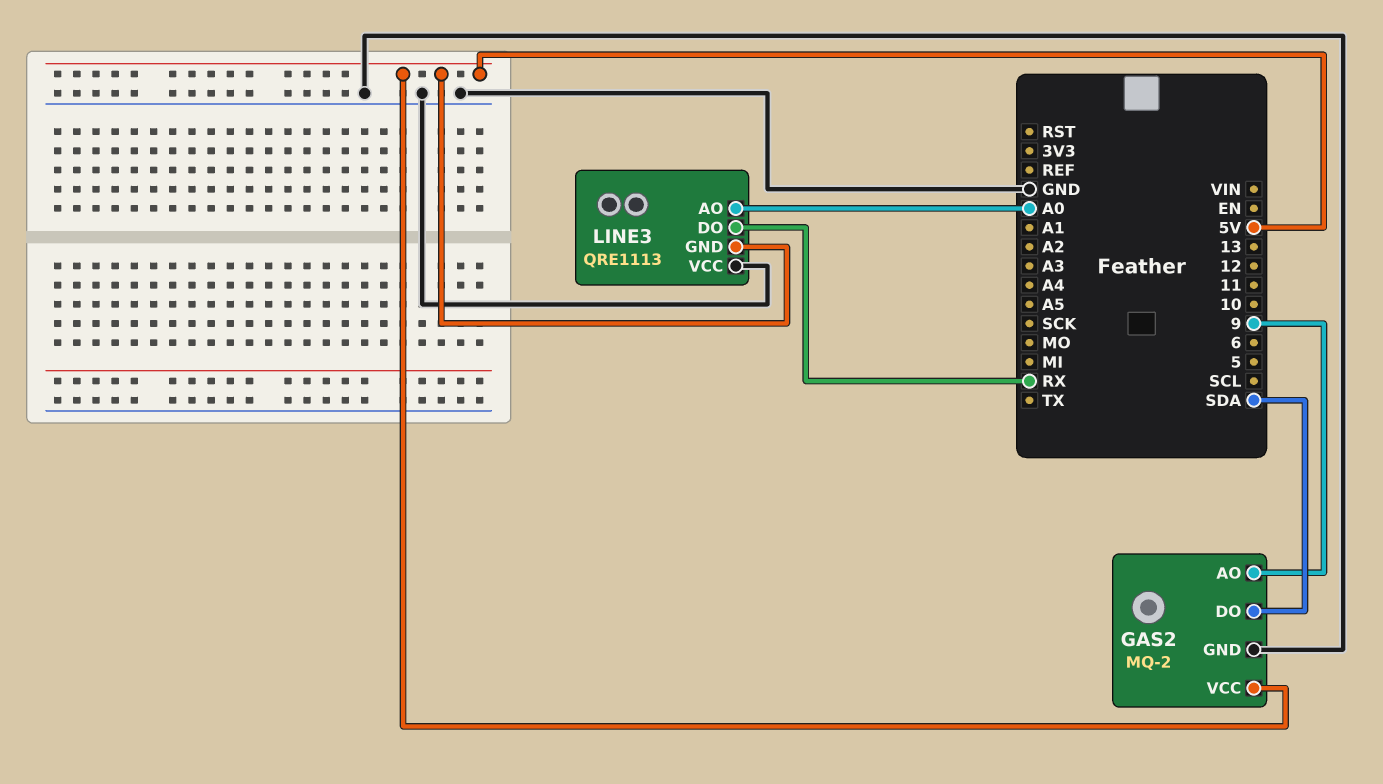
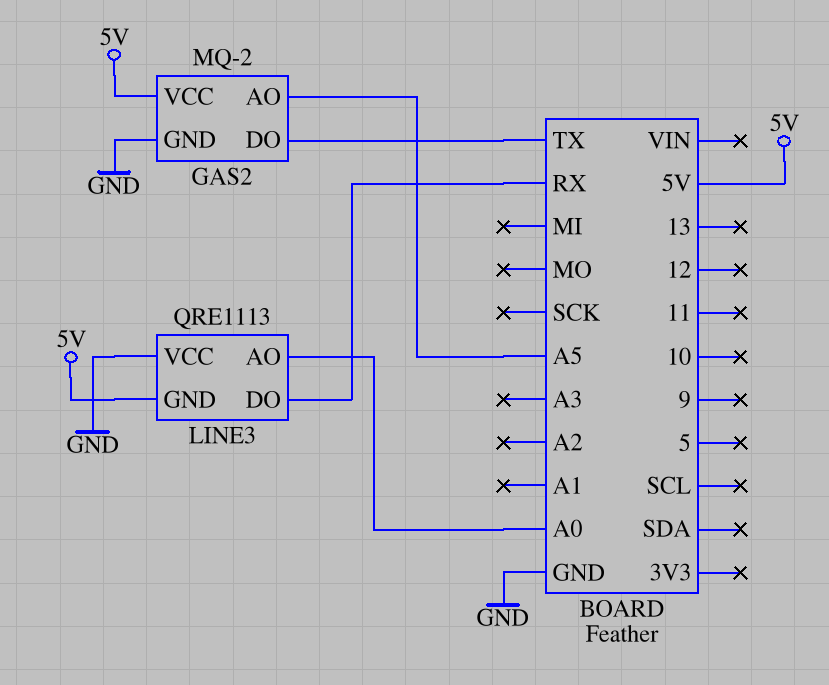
GAS2 pin AO: 9 -> A5
GAS2 pin DO: SDA -> TX

